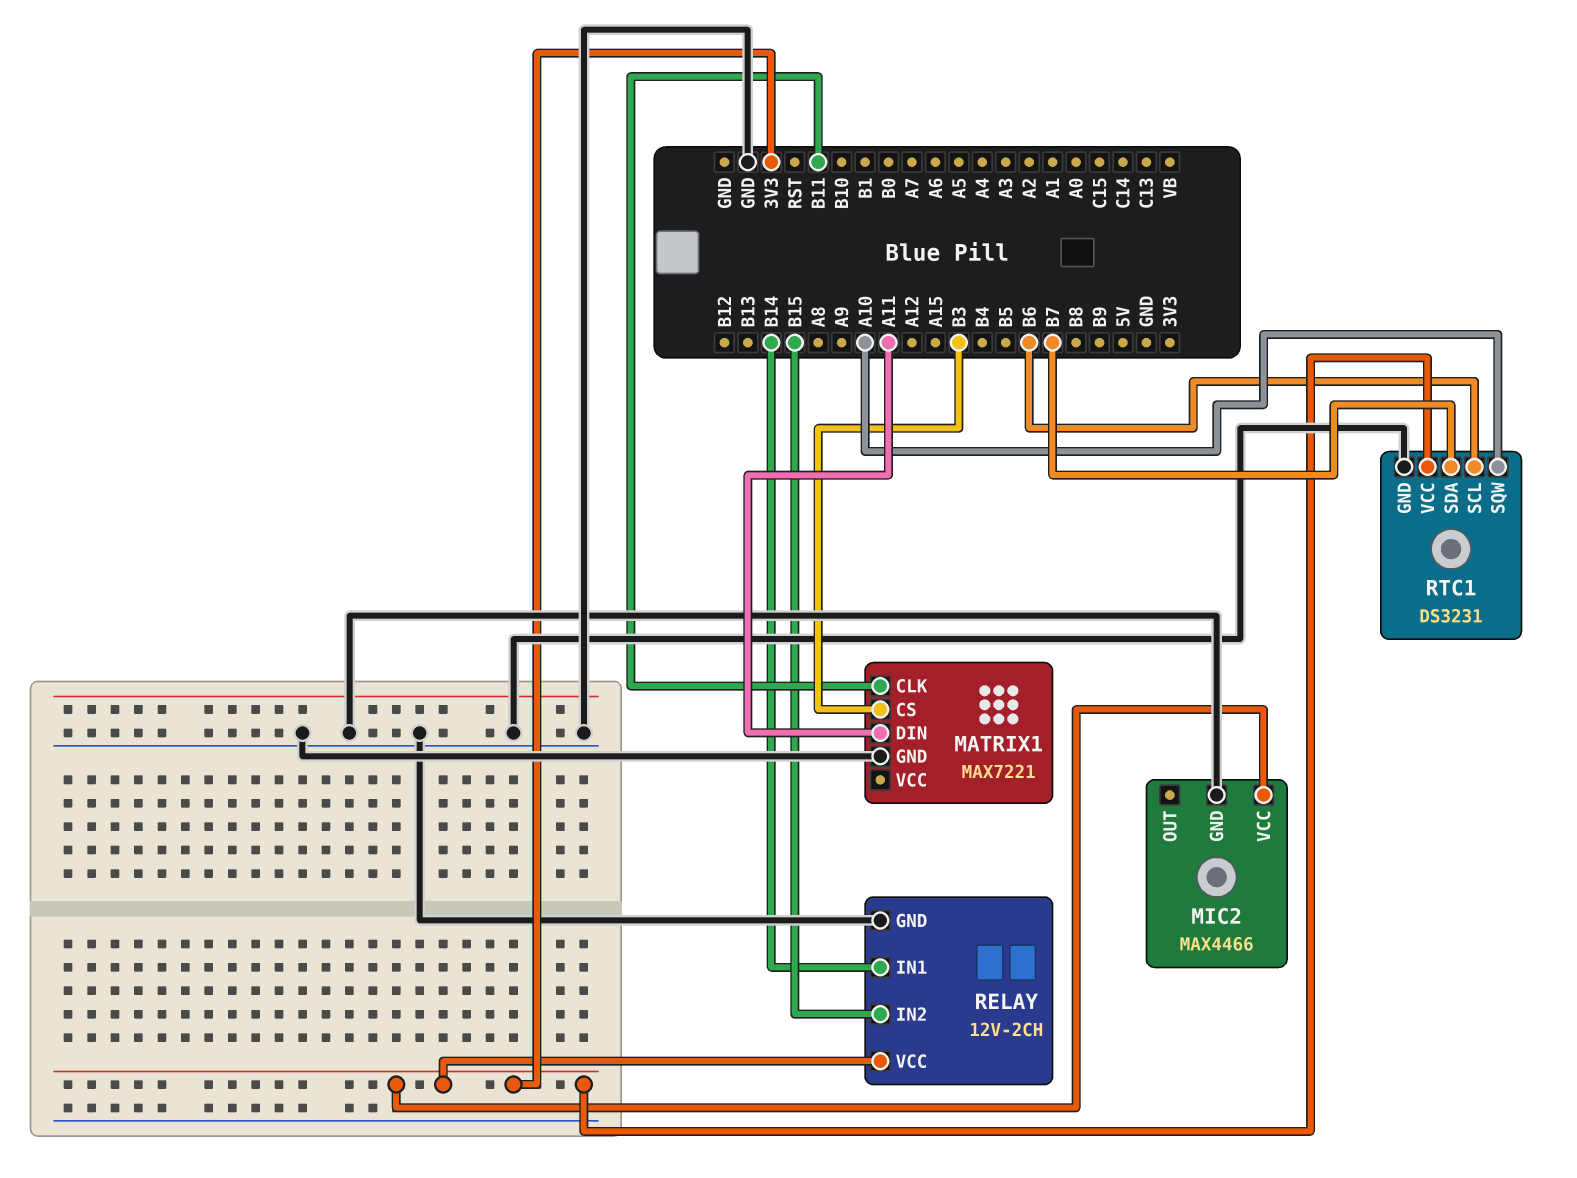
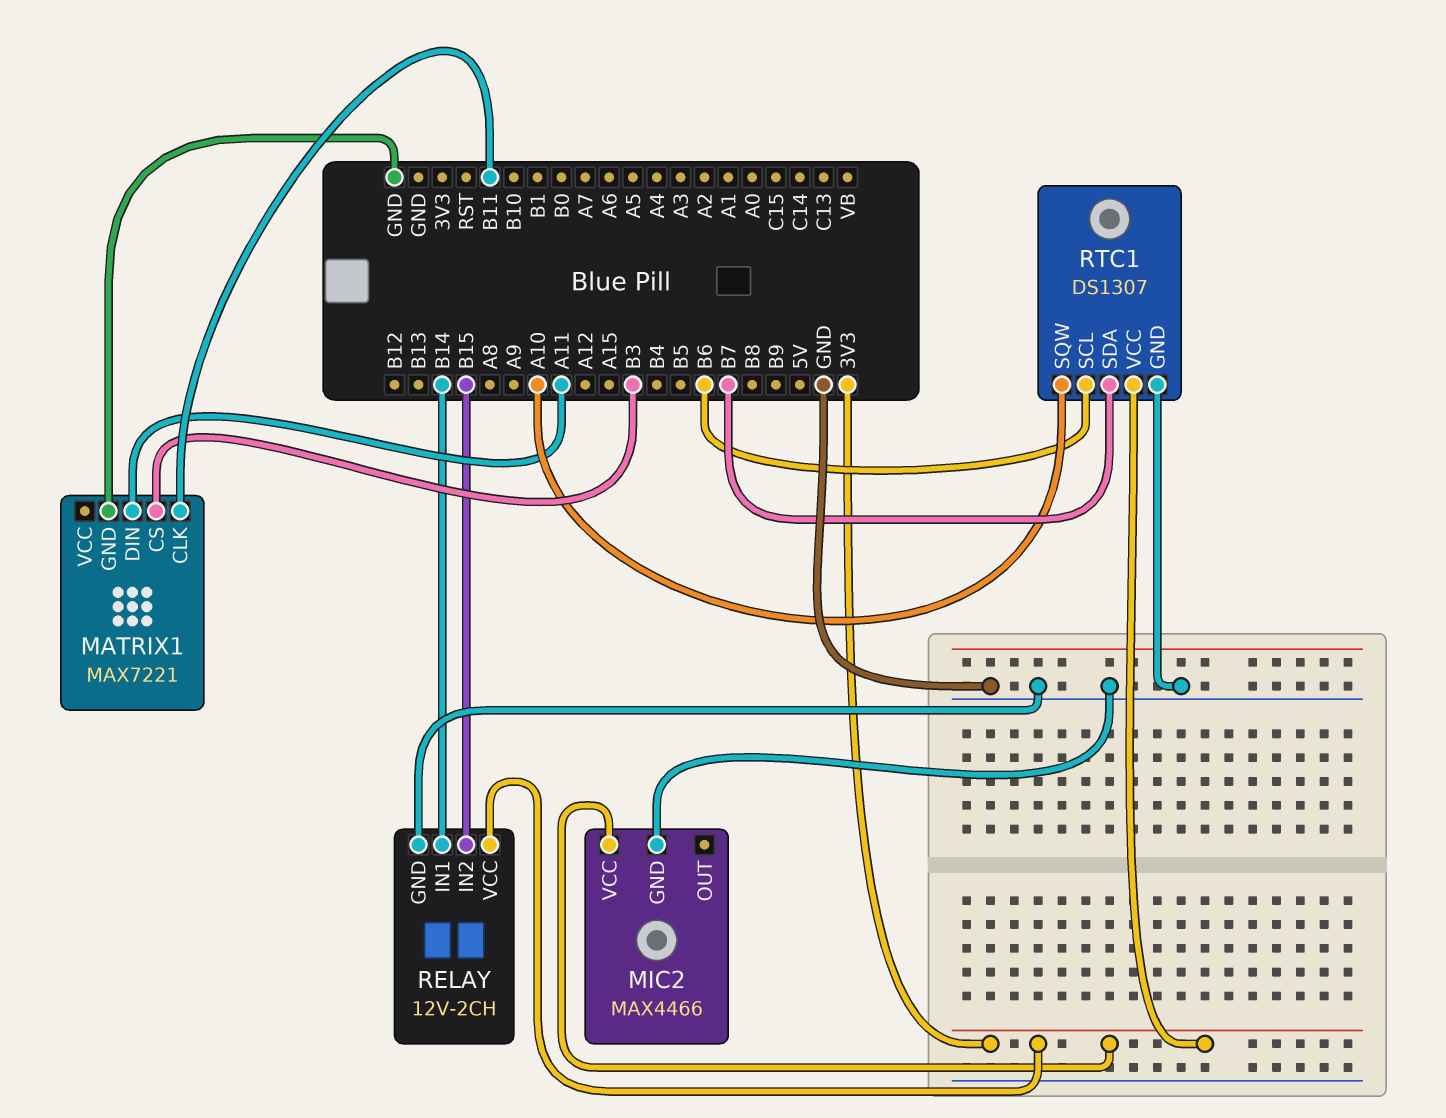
RTC1: DS3231 -> DS1307

